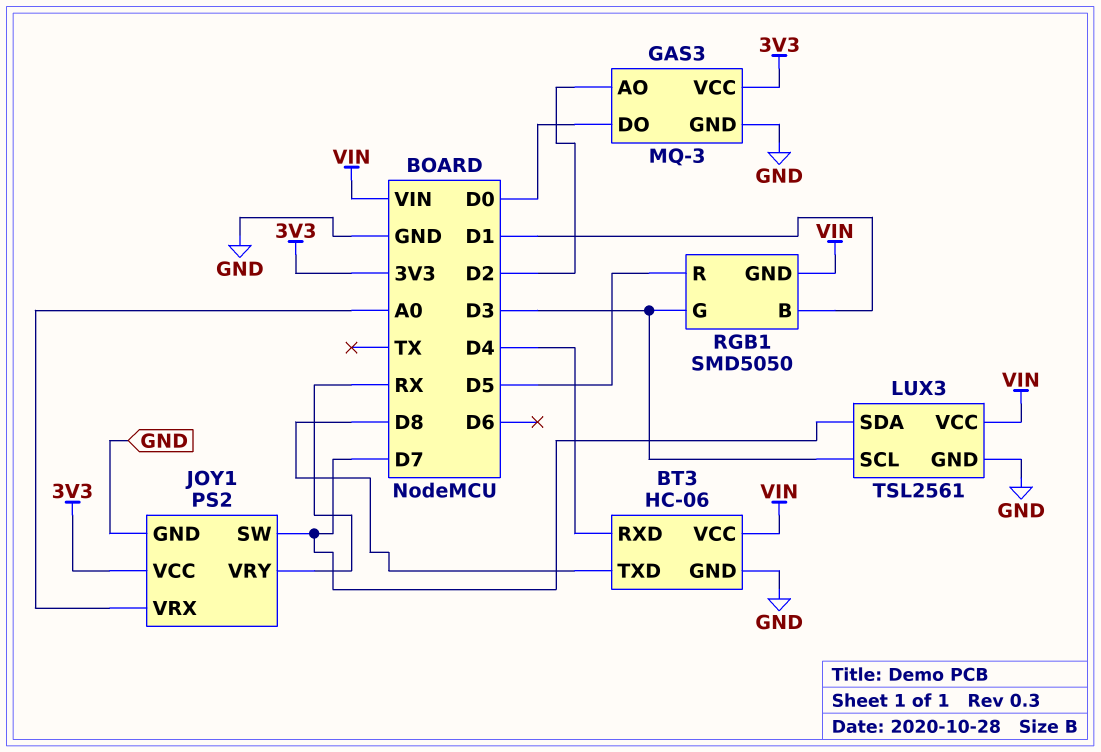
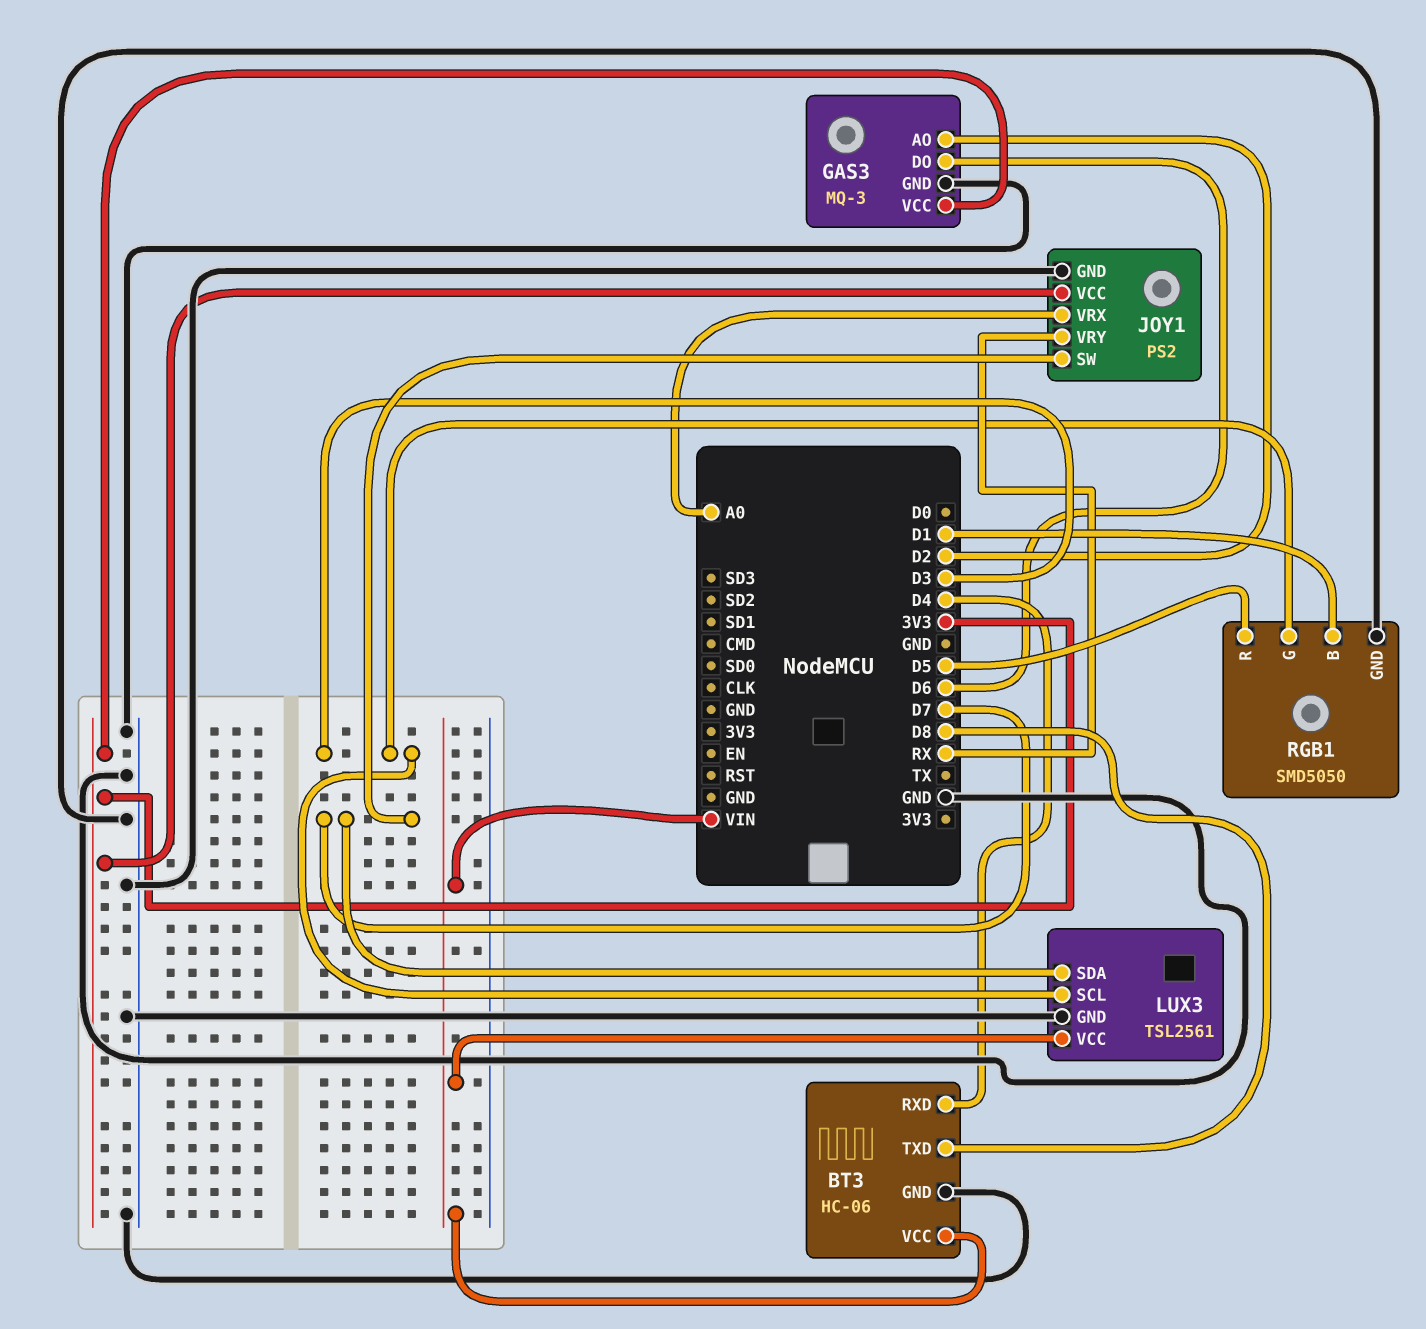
GAS3 pin DO: D0 -> D6
RGB1 pin GND: VIN -> GND

